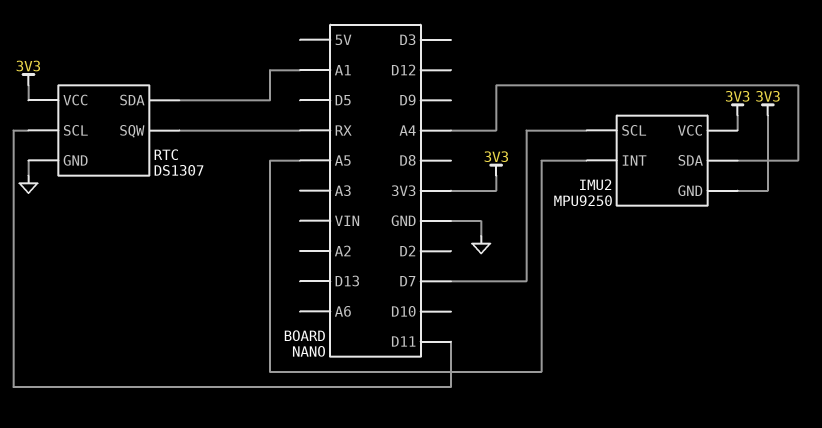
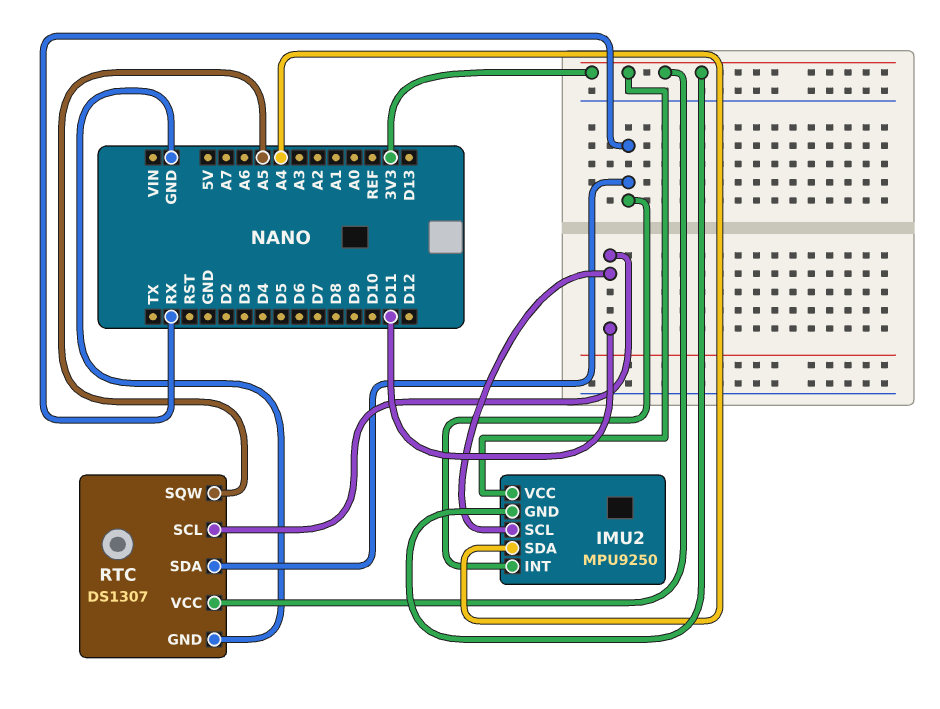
IMU2 pin INT: A5 -> RX
IMU2 pin SCL: D7 -> D11
RTC pin SDA: A1 -> RX
RTC pin SQW: RX -> A5

